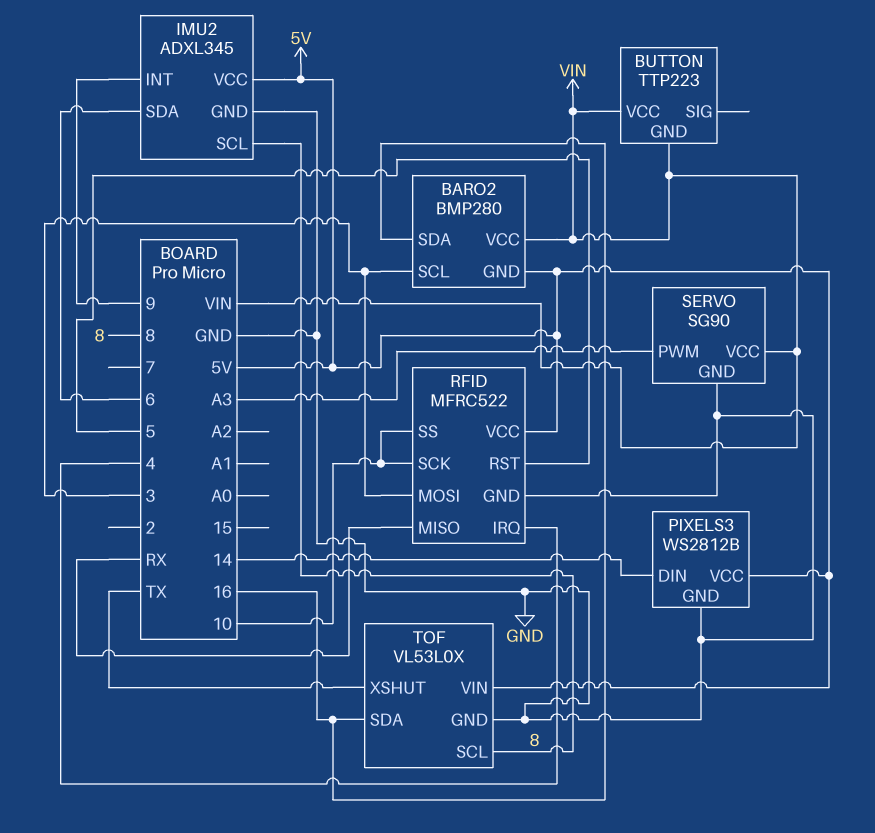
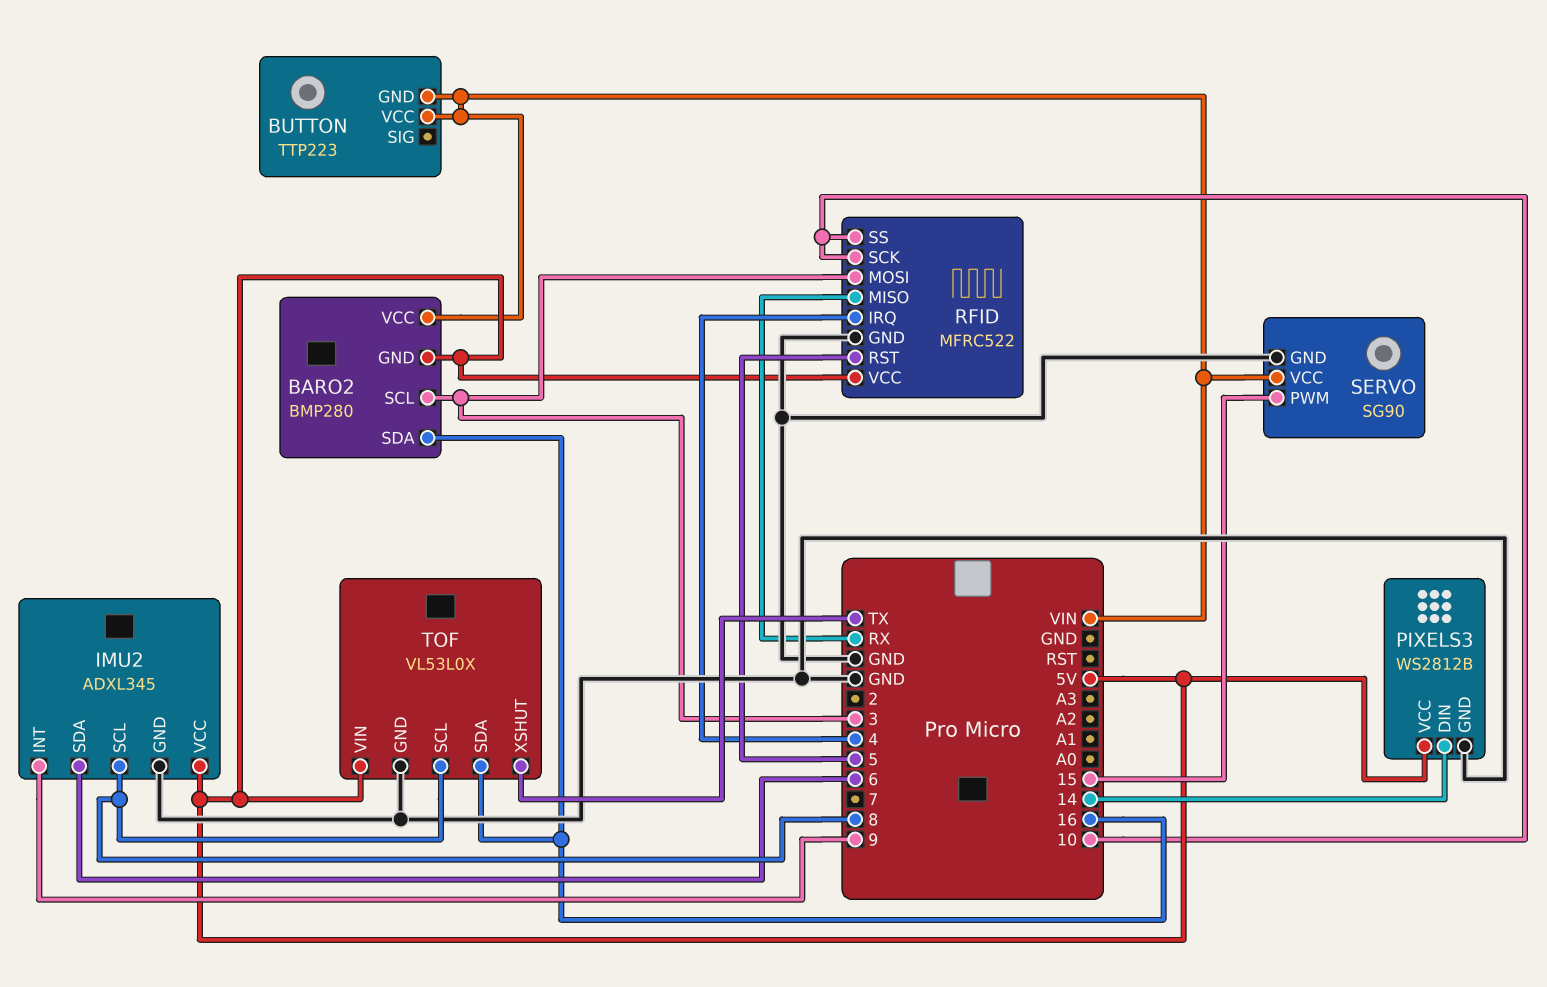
SERVO pin PWM: A3 -> 15

